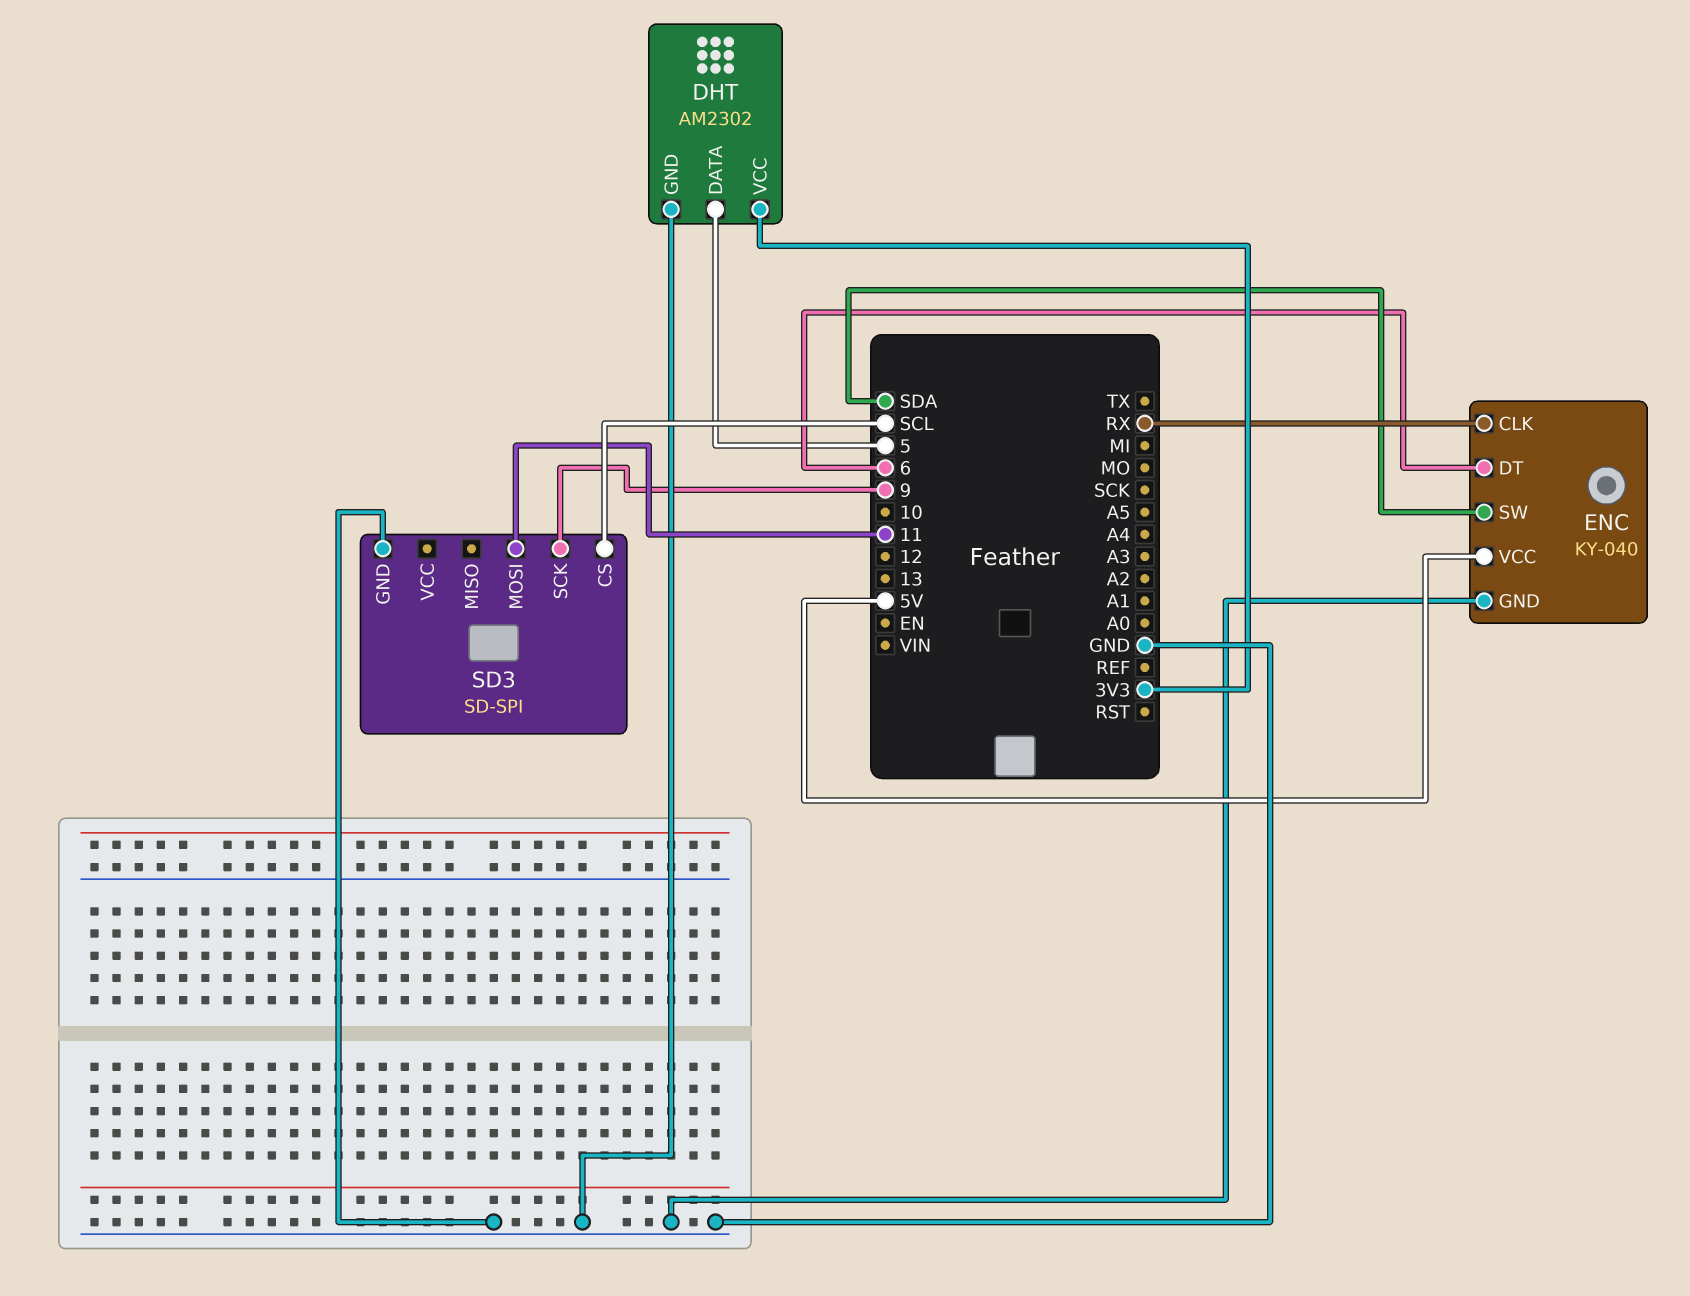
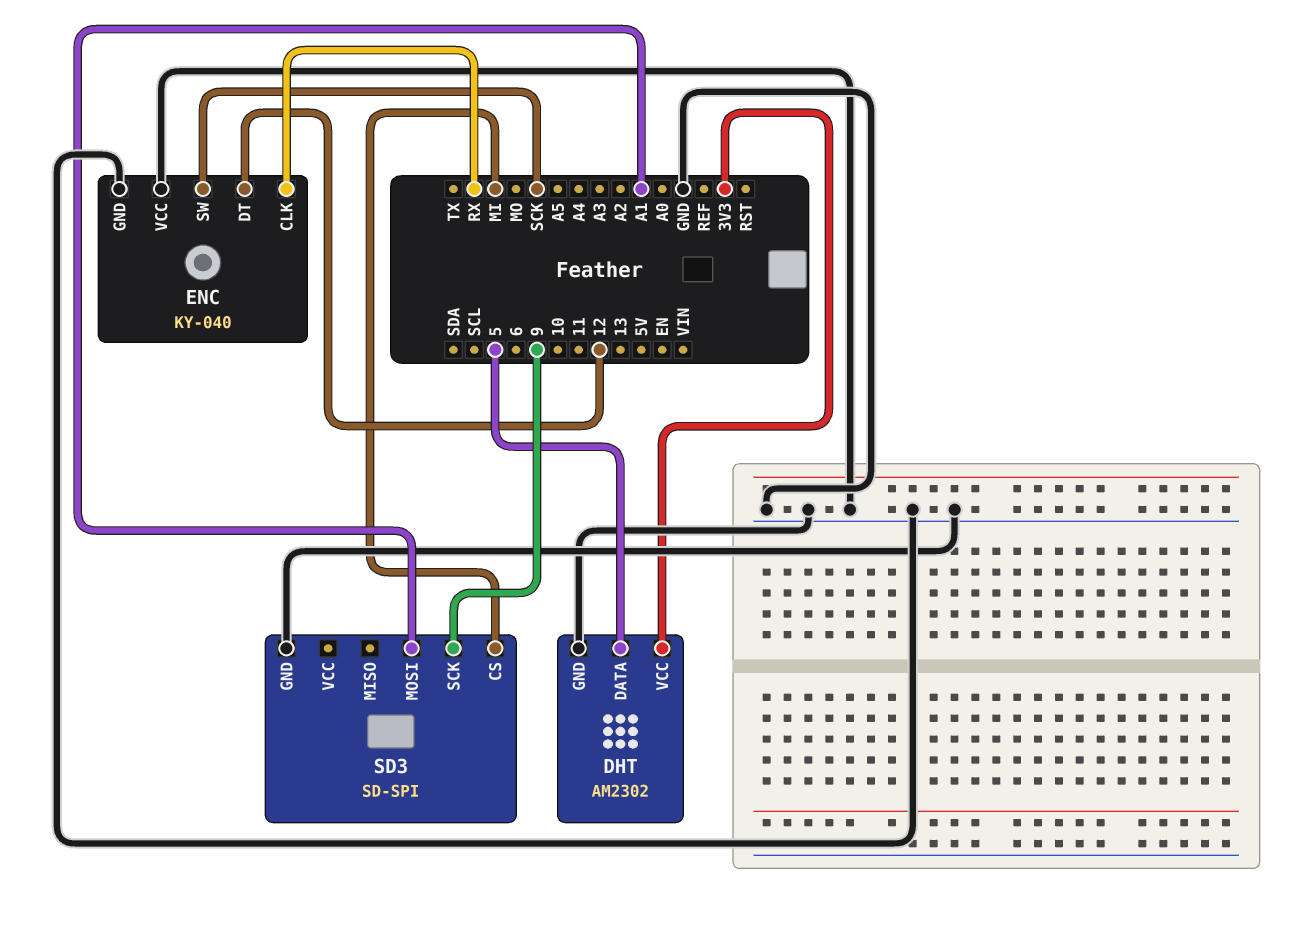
ENC pin DT: 6 -> 12
ENC pin SW: SDA -> SCK
ENC pin VCC: 5V -> GND
SD3 pin CS: SCL -> MI
SD3 pin MOSI: 11 -> A1

